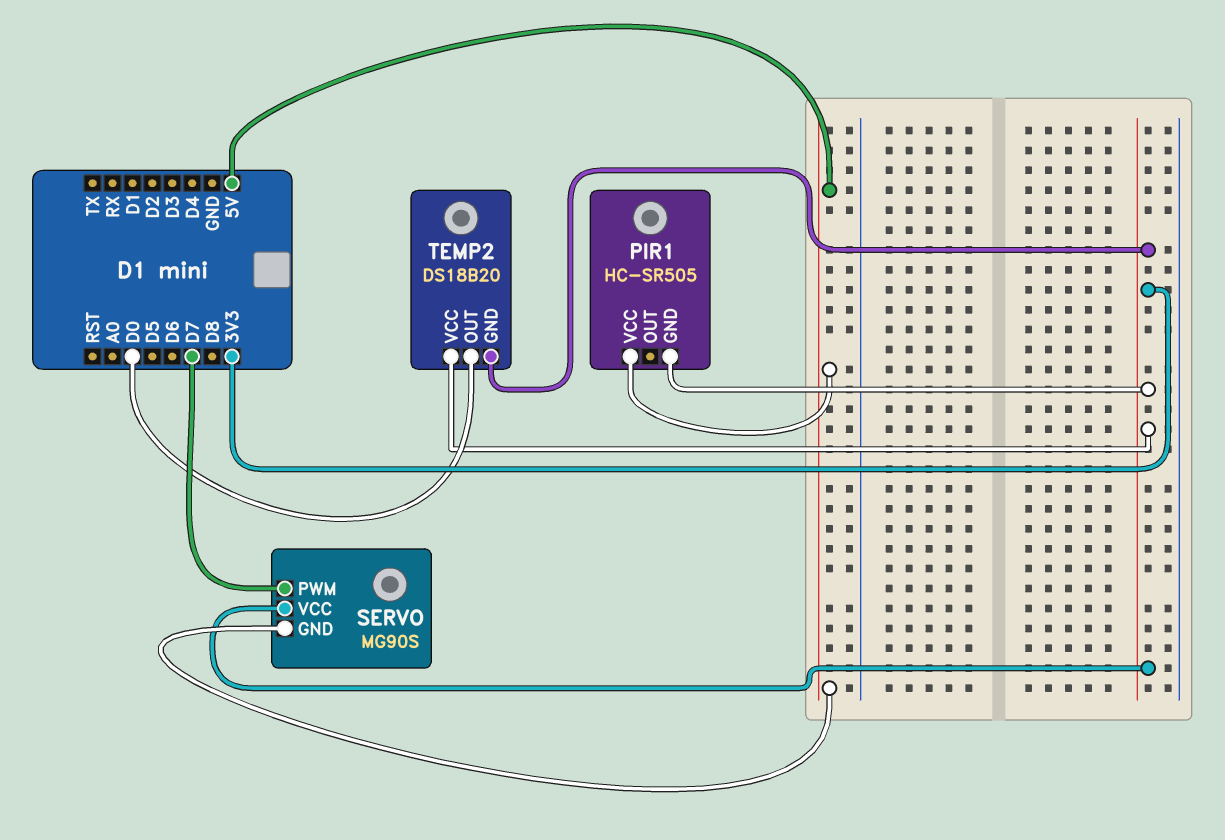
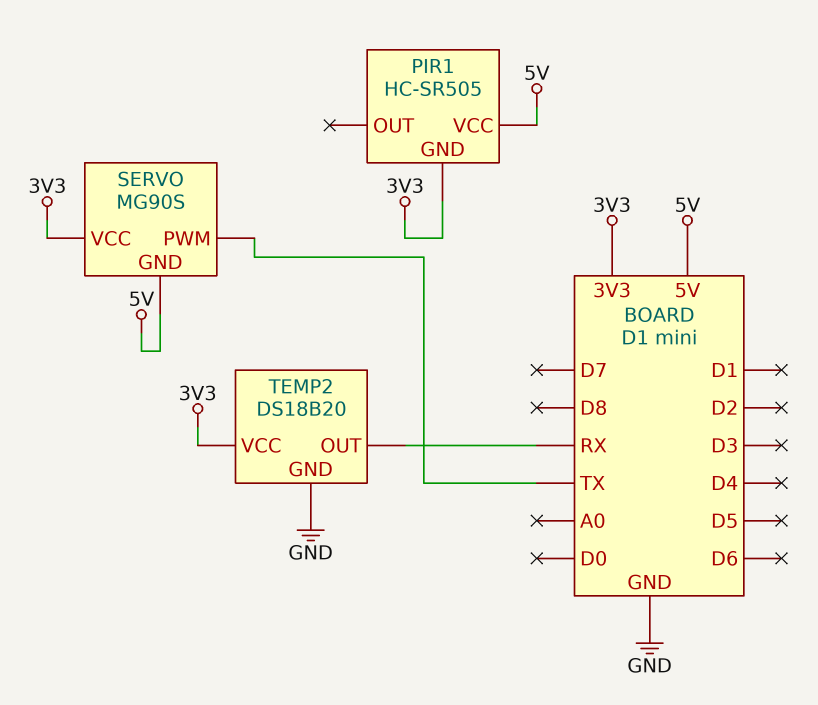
SERVO pin PWM: D7 -> TX
TEMP2 pin GND: 3V3 -> GND
TEMP2 pin OUT: D0 -> RX

